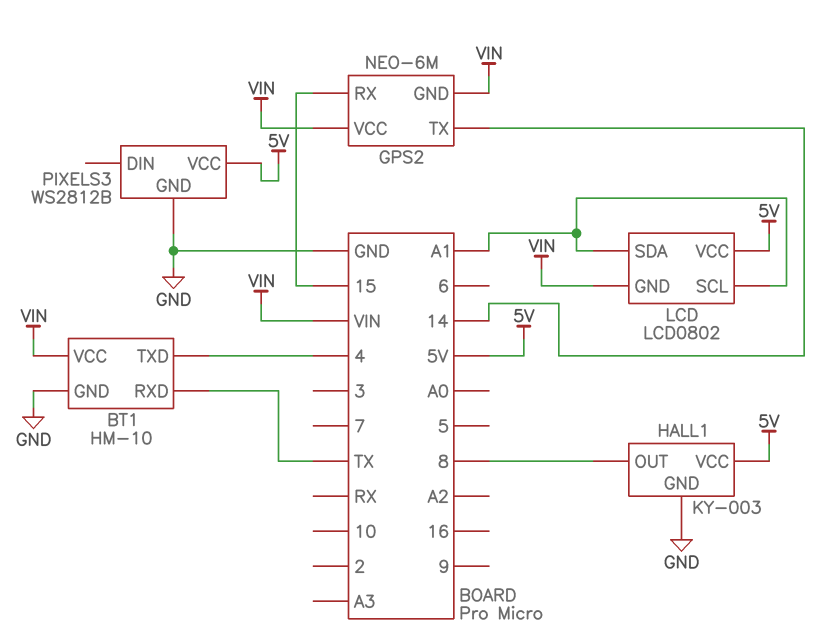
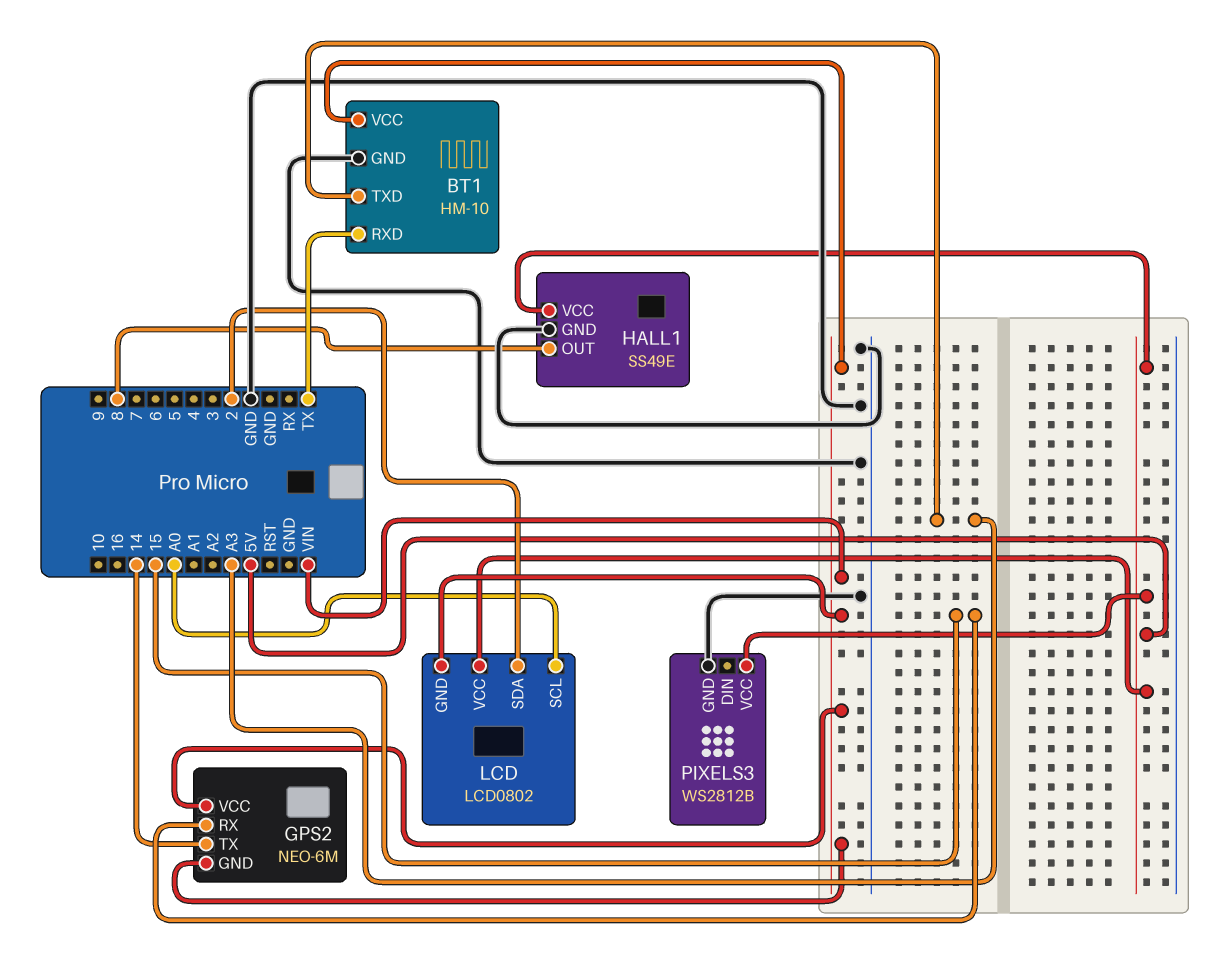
BT1 pin TXD: 4 -> A3
HALL1: KY-003 -> SS49E
LCD pin SCL: A1 -> A0
LCD pin SDA: A1 -> 2

